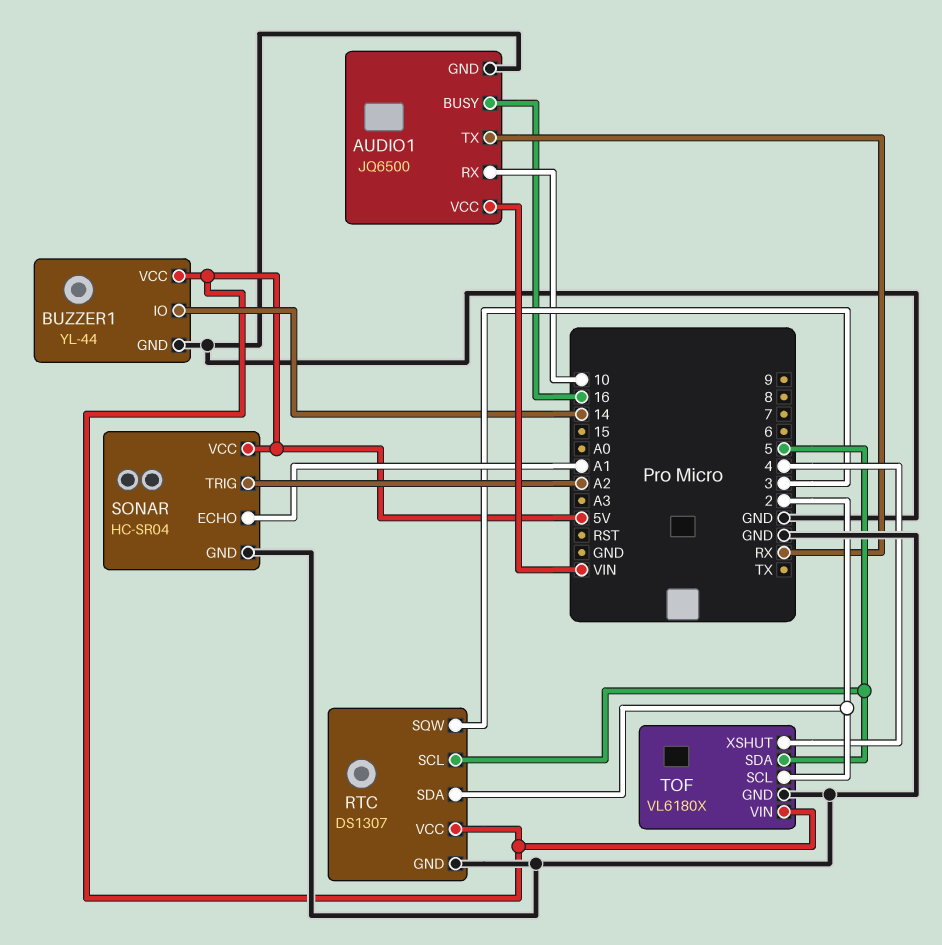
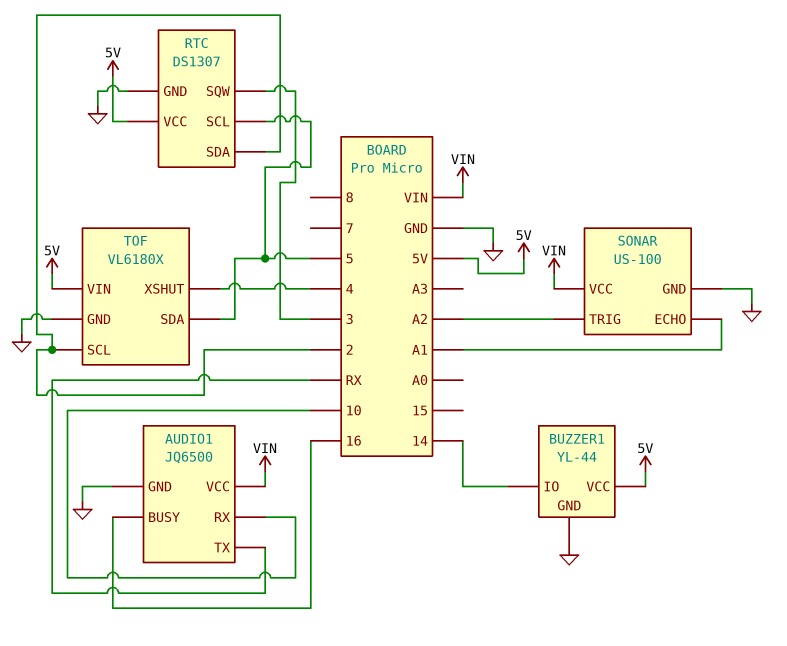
SONAR: HC-SR04 -> US-100
SONAR pin VCC: 5V -> VIN

